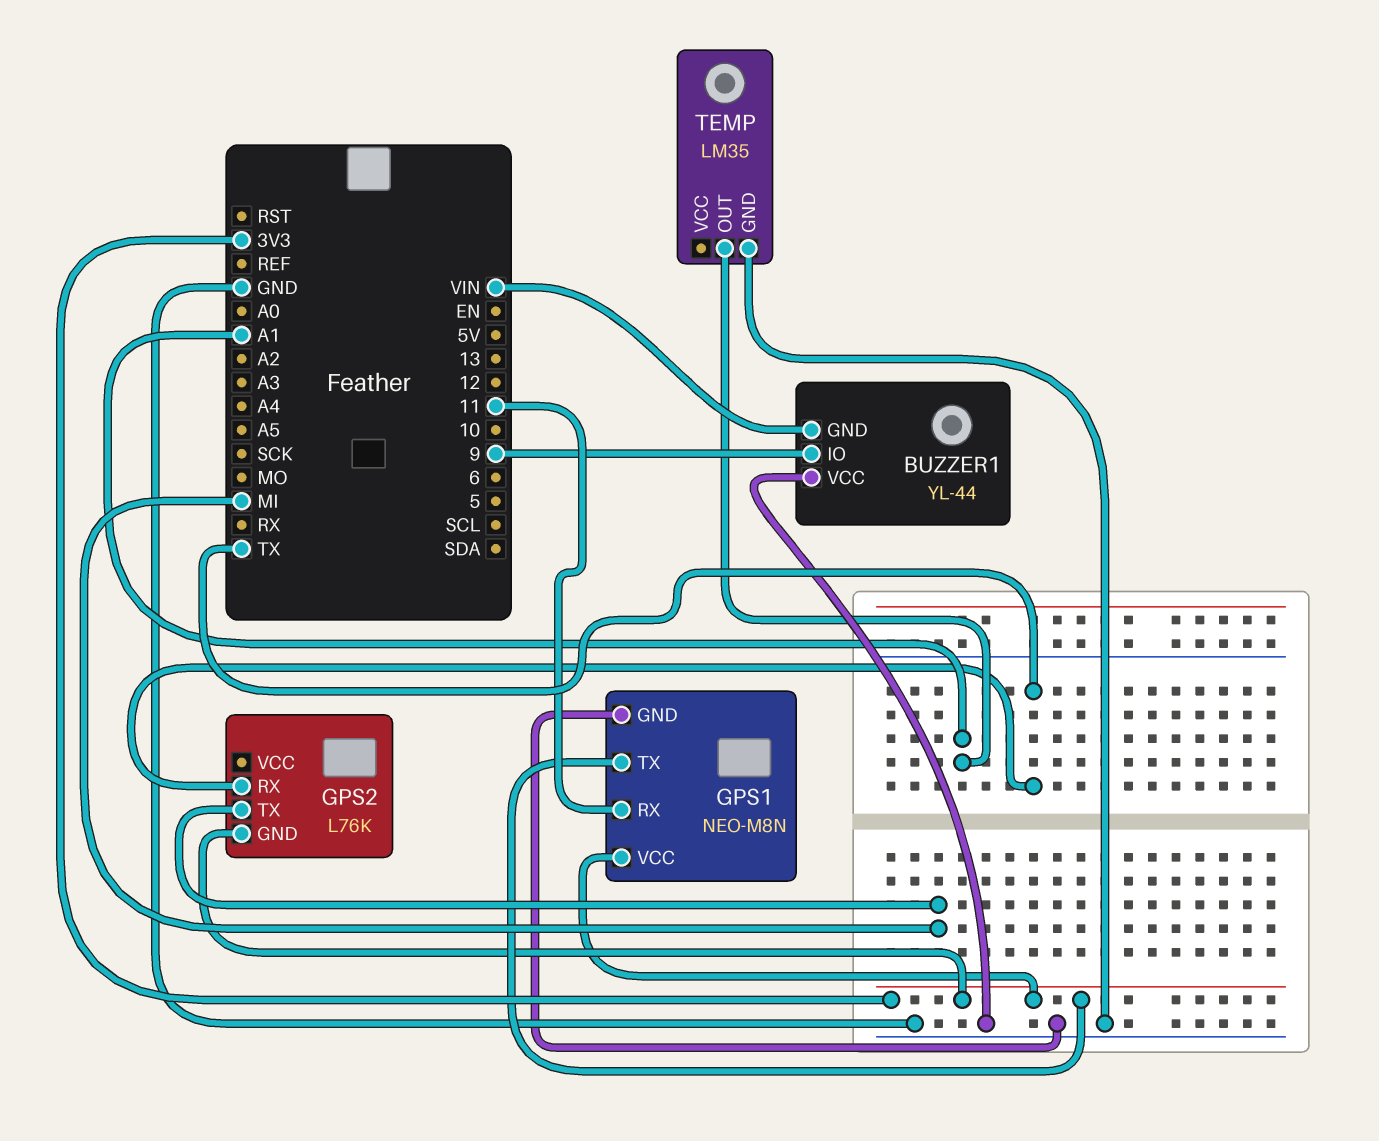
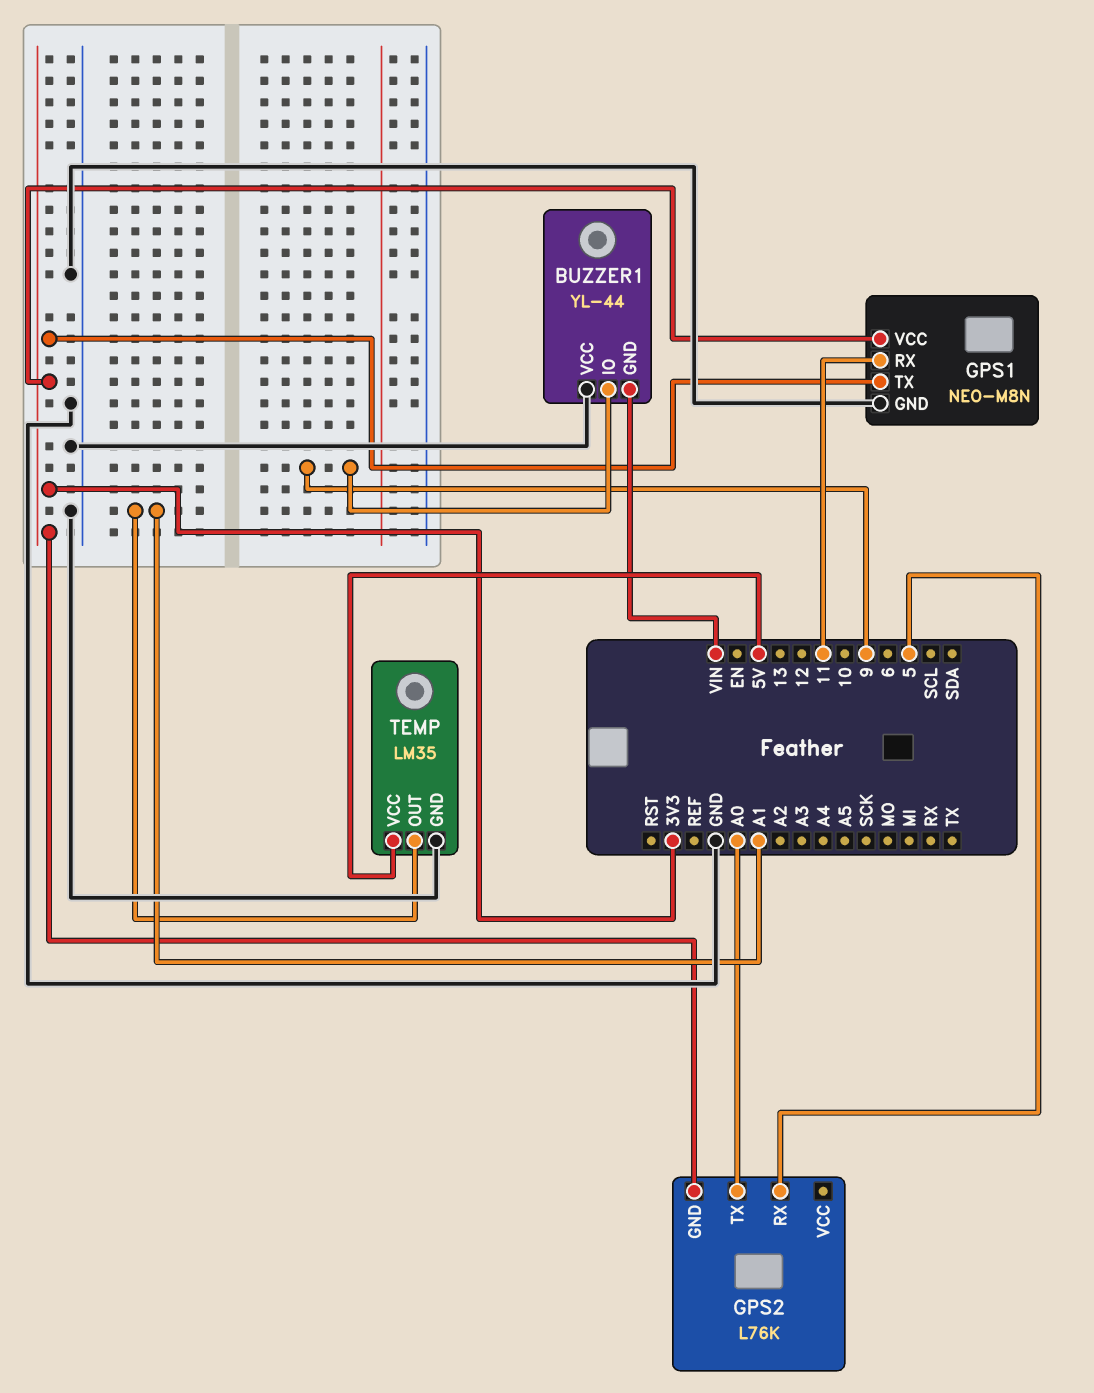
GPS2 pin RX: TX -> 5
GPS2 pin TX: MI -> A0
TEMP pin VCC: none -> 5V

